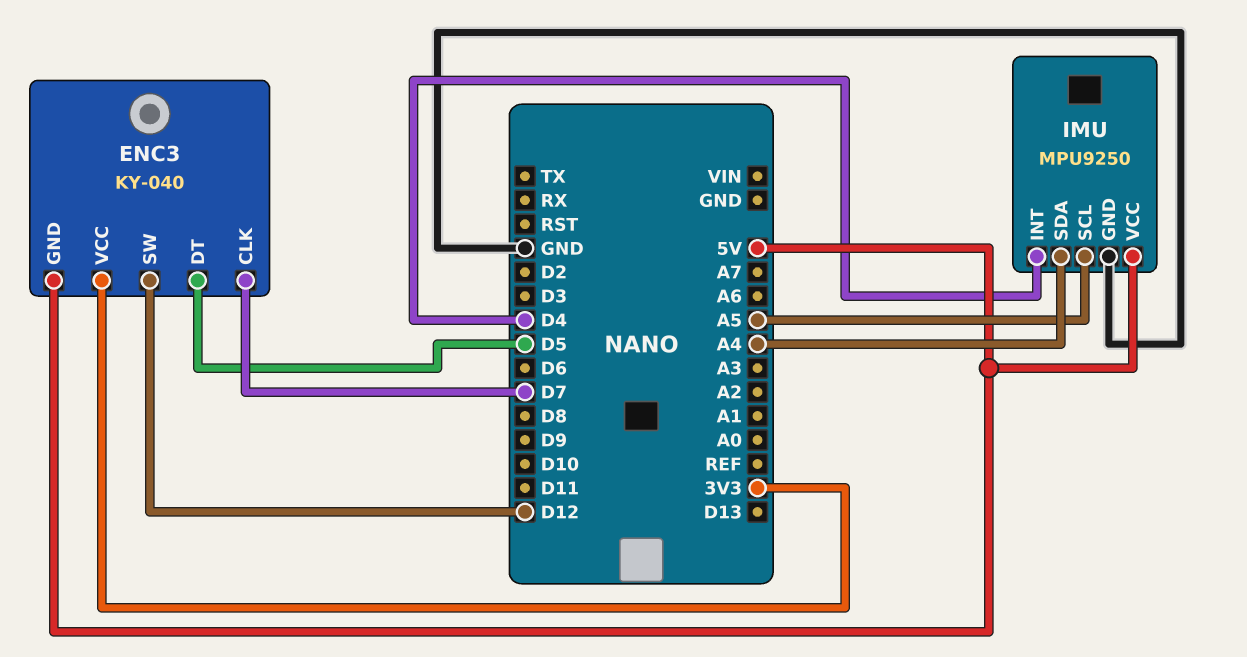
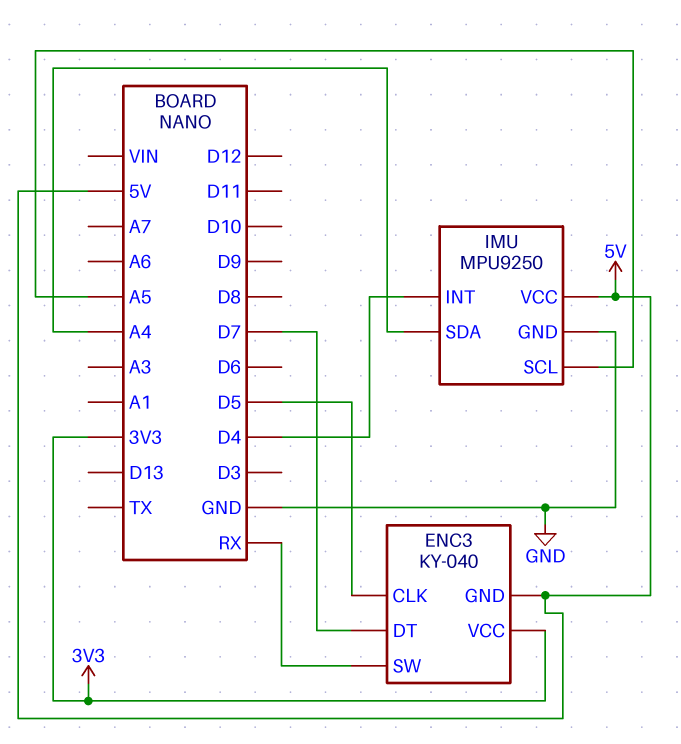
ENC3 pin CLK: D7 -> D5
ENC3 pin DT: D5 -> D7
ENC3 pin SW: D12 -> RX

